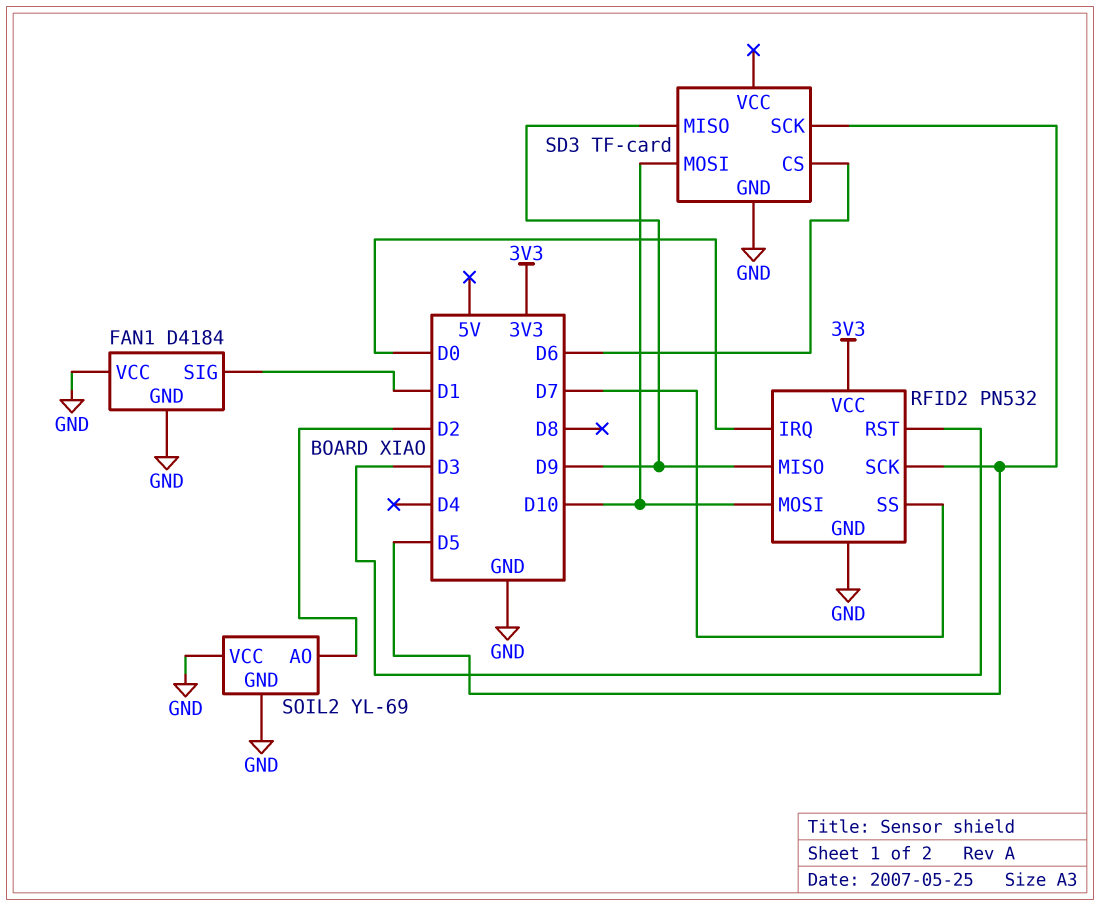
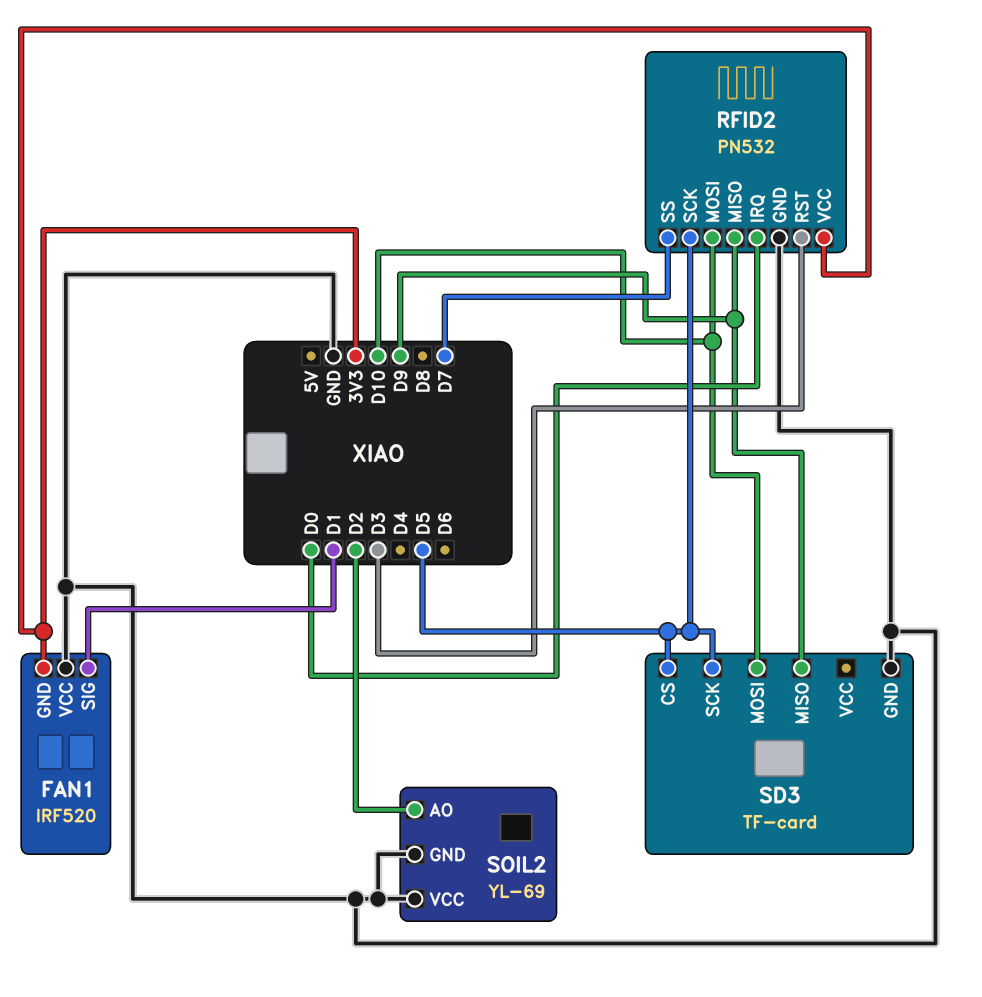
FAN1: D4184 -> IRF520
FAN1 pin GND: GND -> 3V3
SD3 pin CS: D6 -> D5

